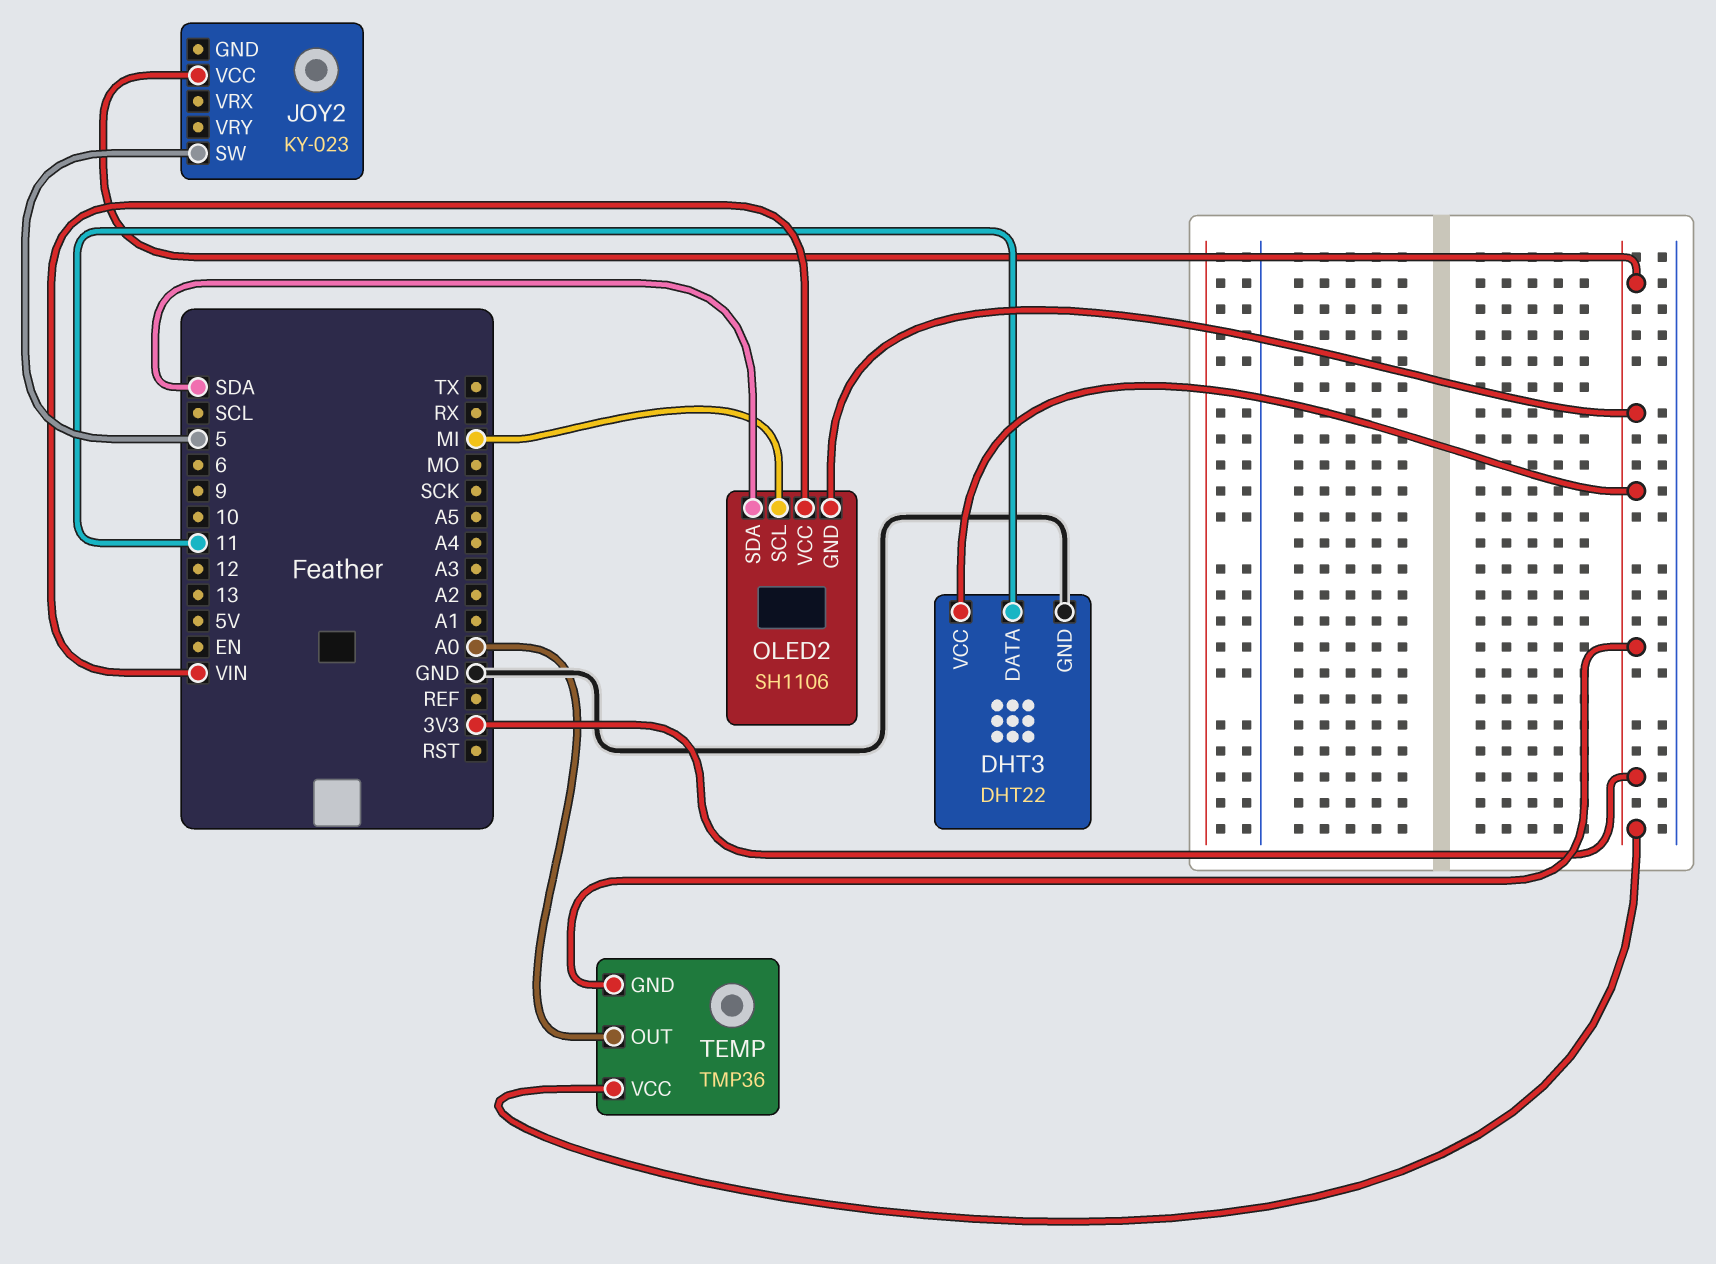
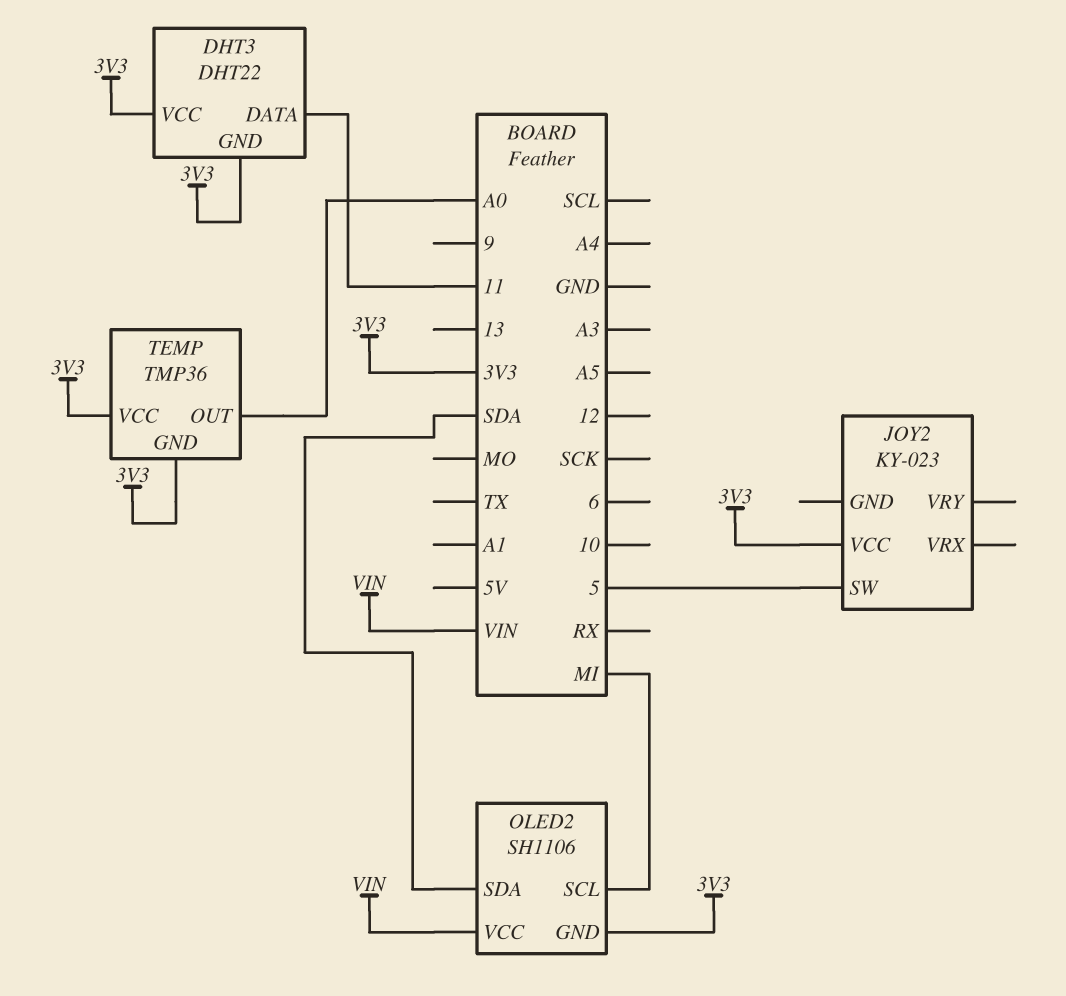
DHT3 pin GND: GND -> 3V3

